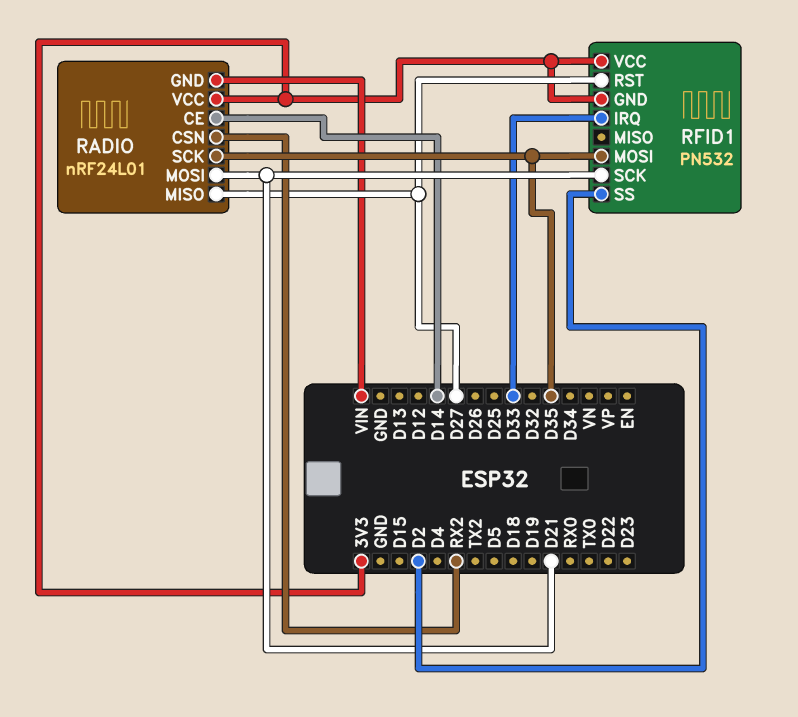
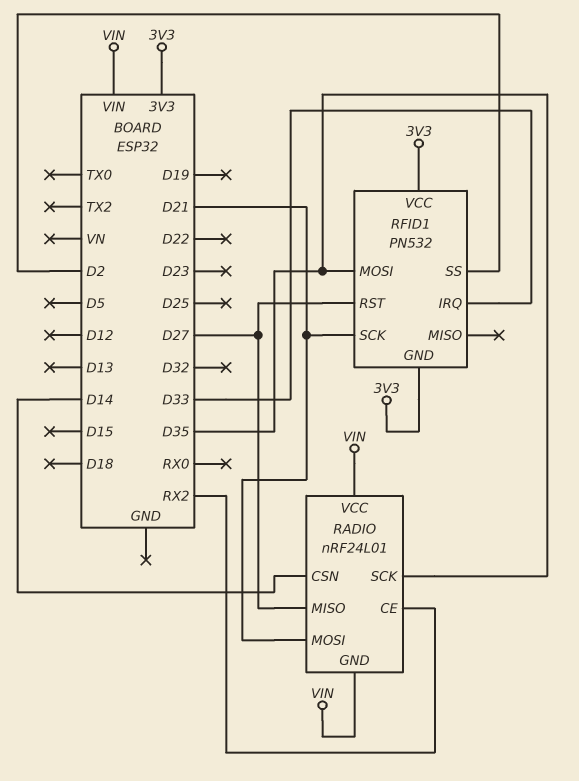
RADIO pin CE: D14 -> RX2
RADIO pin CSN: RX2 -> D14
RADIO pin VCC: 3V3 -> VIN

